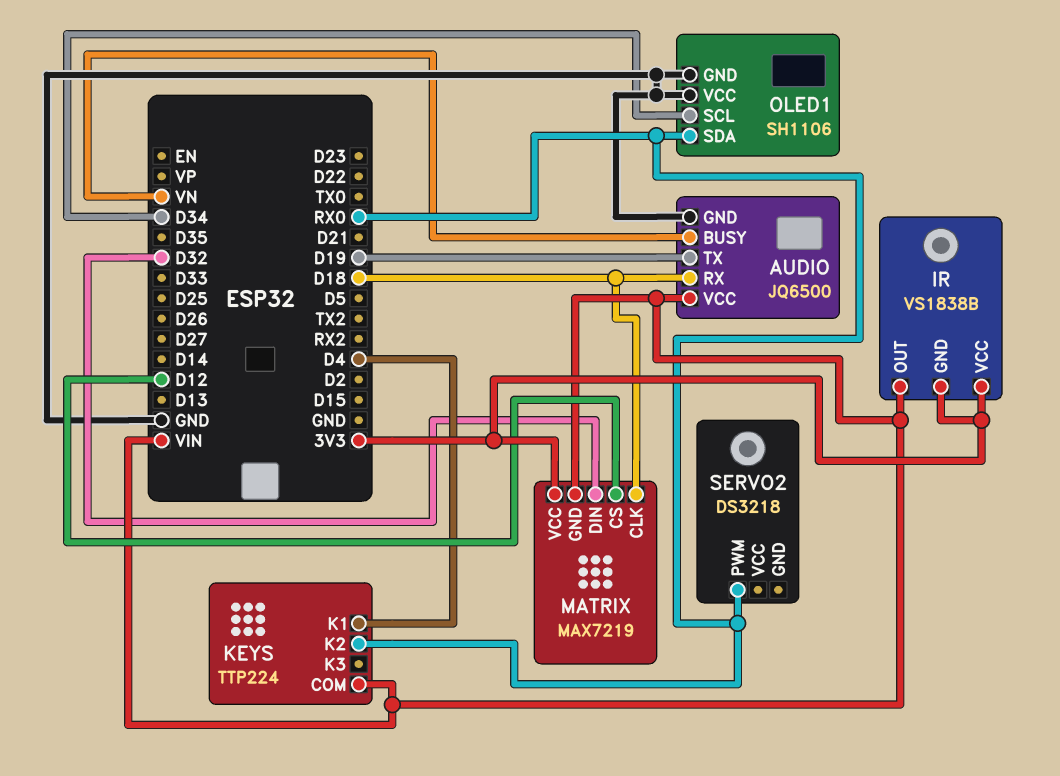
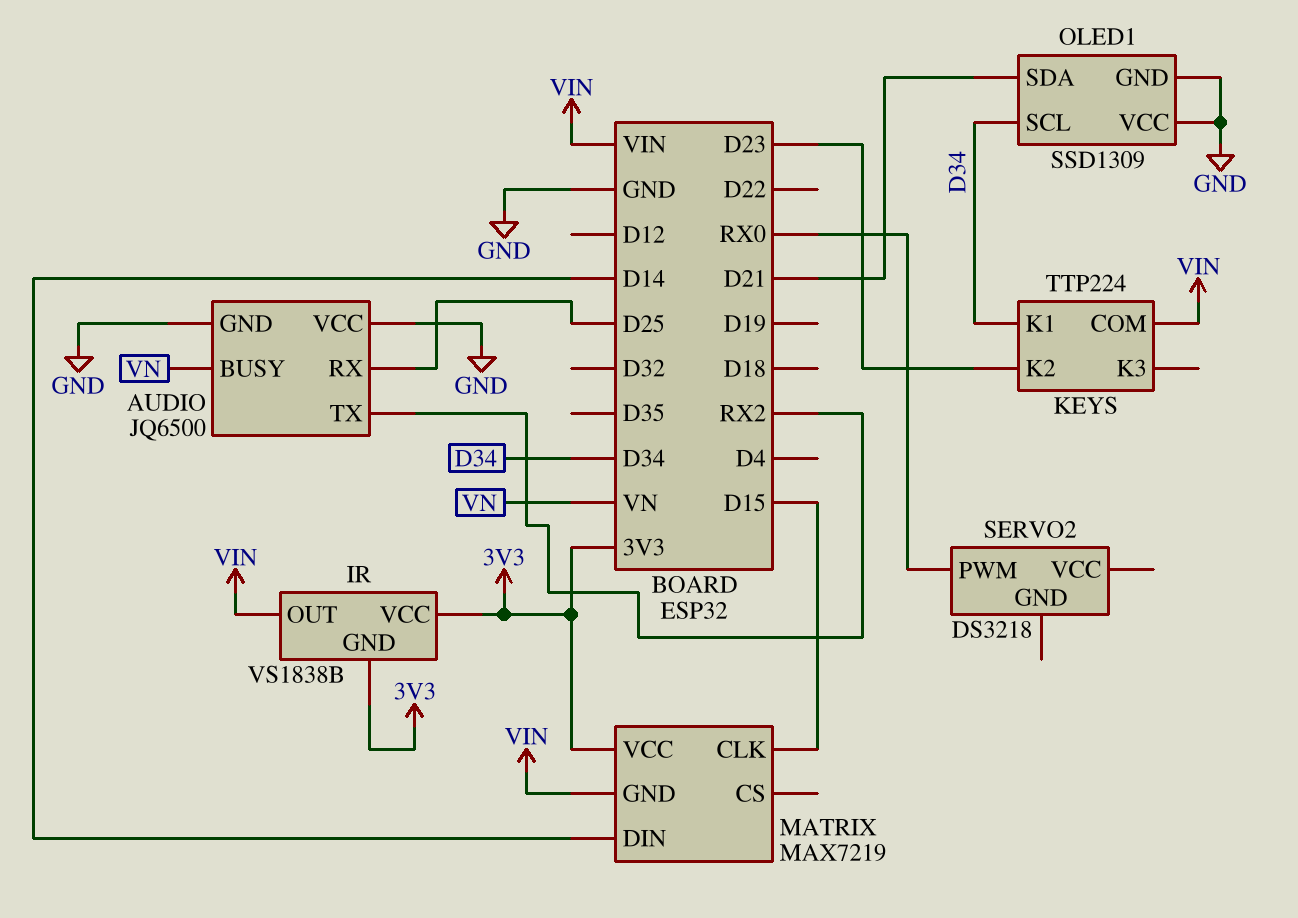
AUDIO pin RX: D18 -> D25
AUDIO pin TX: D19 -> RX2
AUDIO pin VCC: VIN -> GND
KEYS pin K1: D4 -> D34
KEYS pin K2: RX0 -> D23
MATRIX pin CLK: D18 -> D15
MATRIX pin CS: D12 -> none
MATRIX pin DIN: D32 -> D14
OLED1: SH1106 -> SSD1309
OLED1 pin SDA: RX0 -> D21

